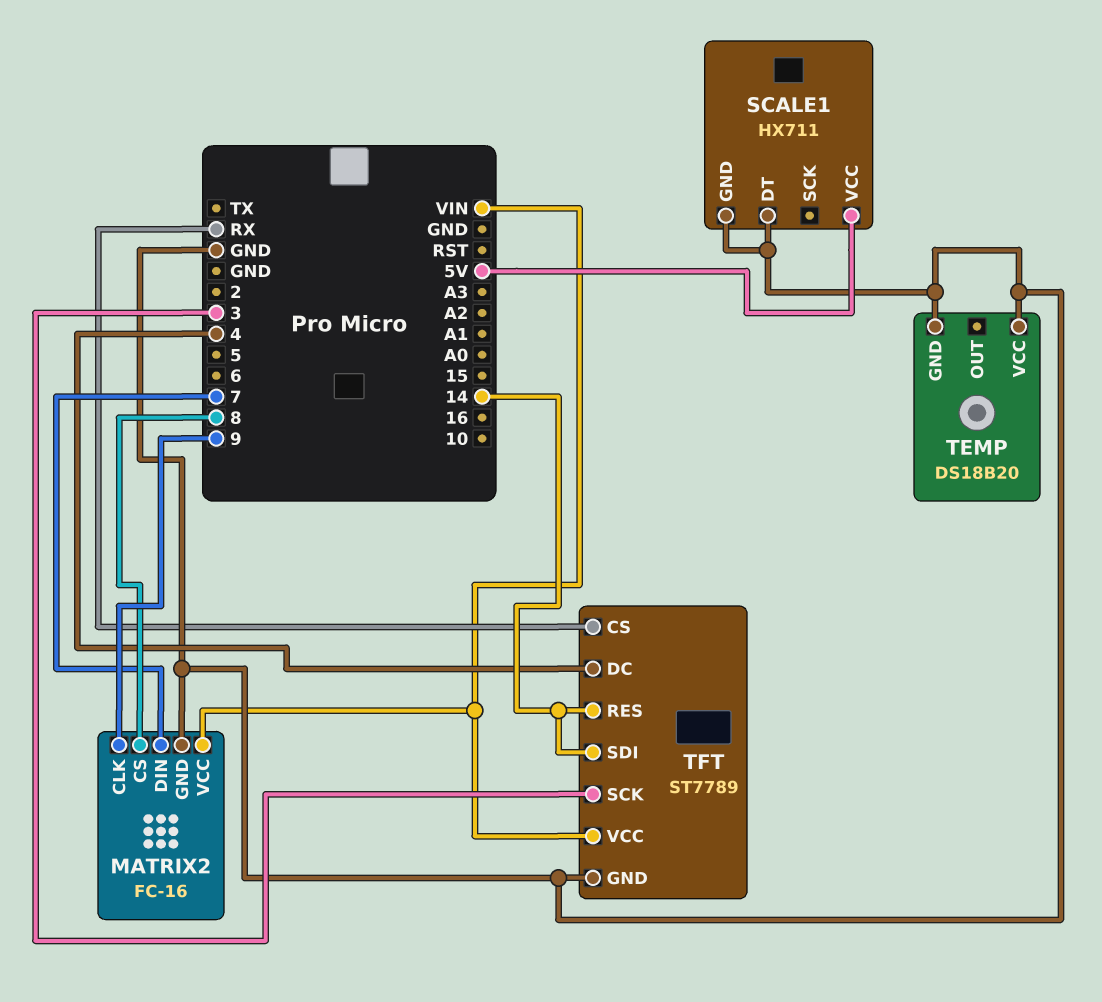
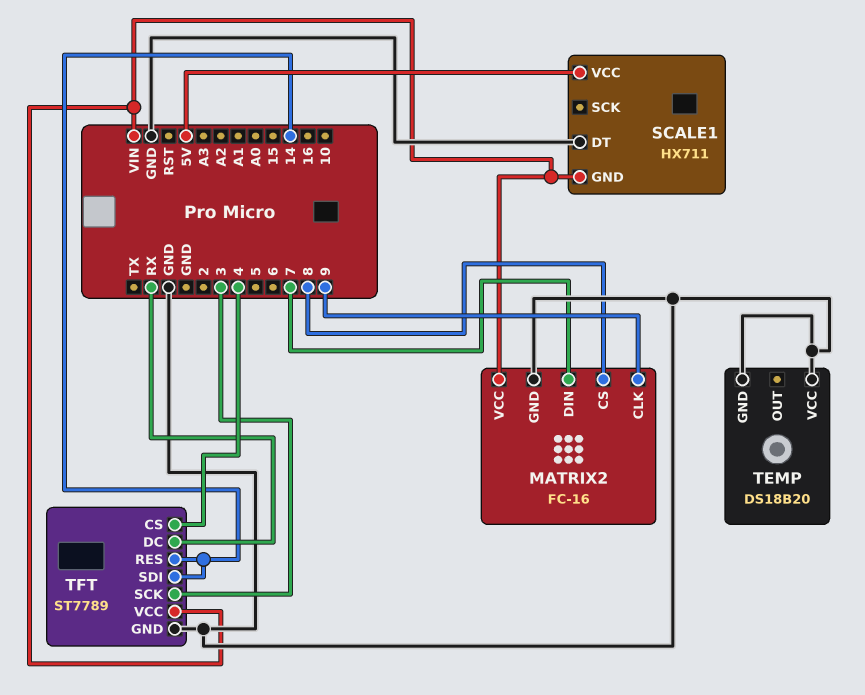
SCALE1 pin GND: GND -> VIN
TFT pin CS: RX -> 4
TFT pin DC: 4 -> RX

